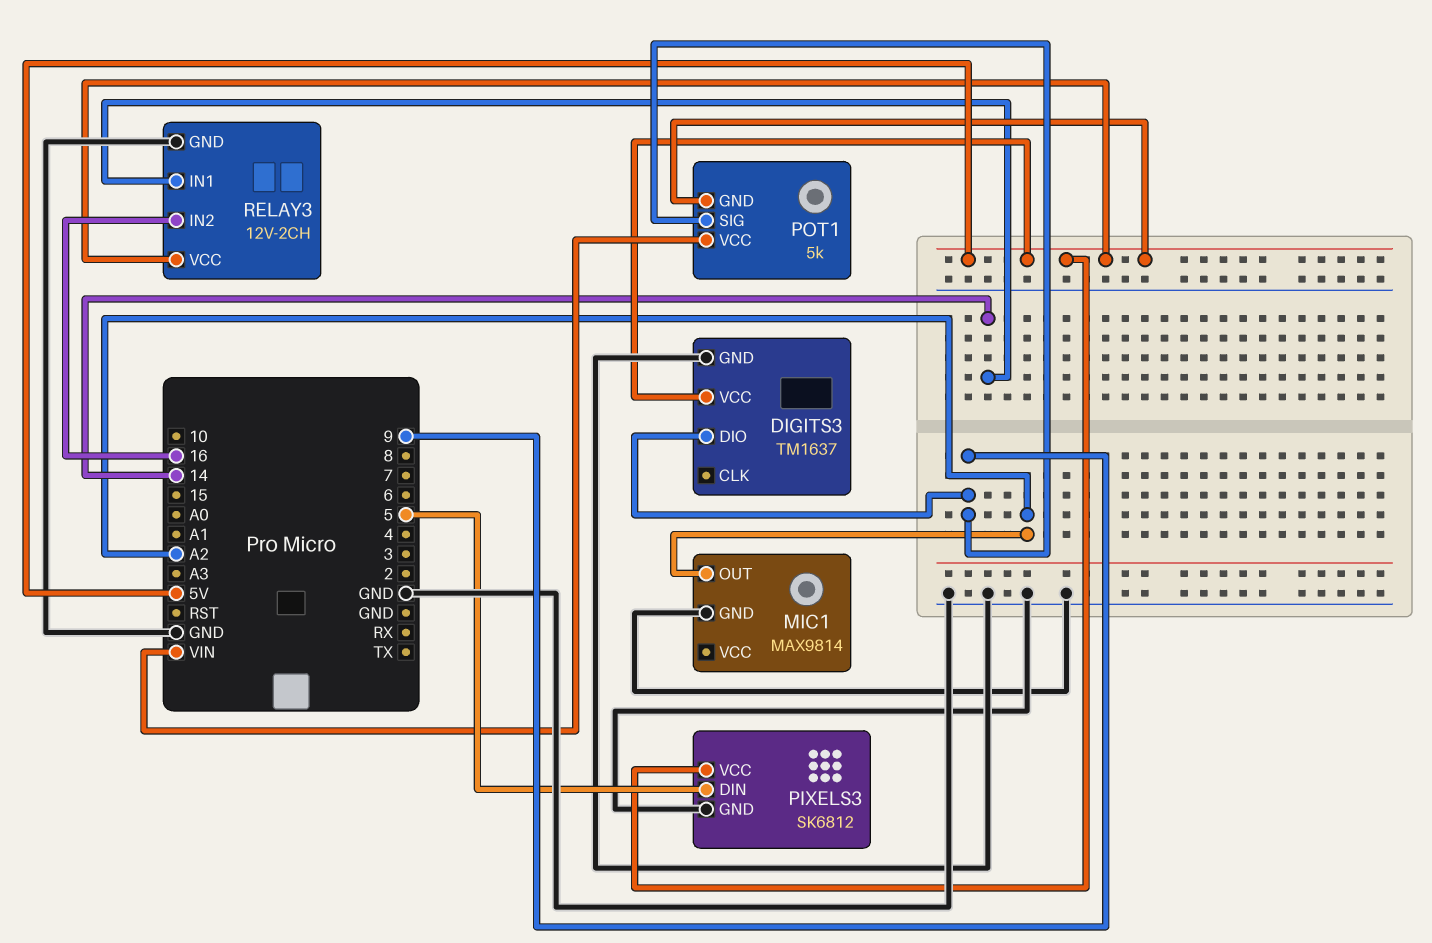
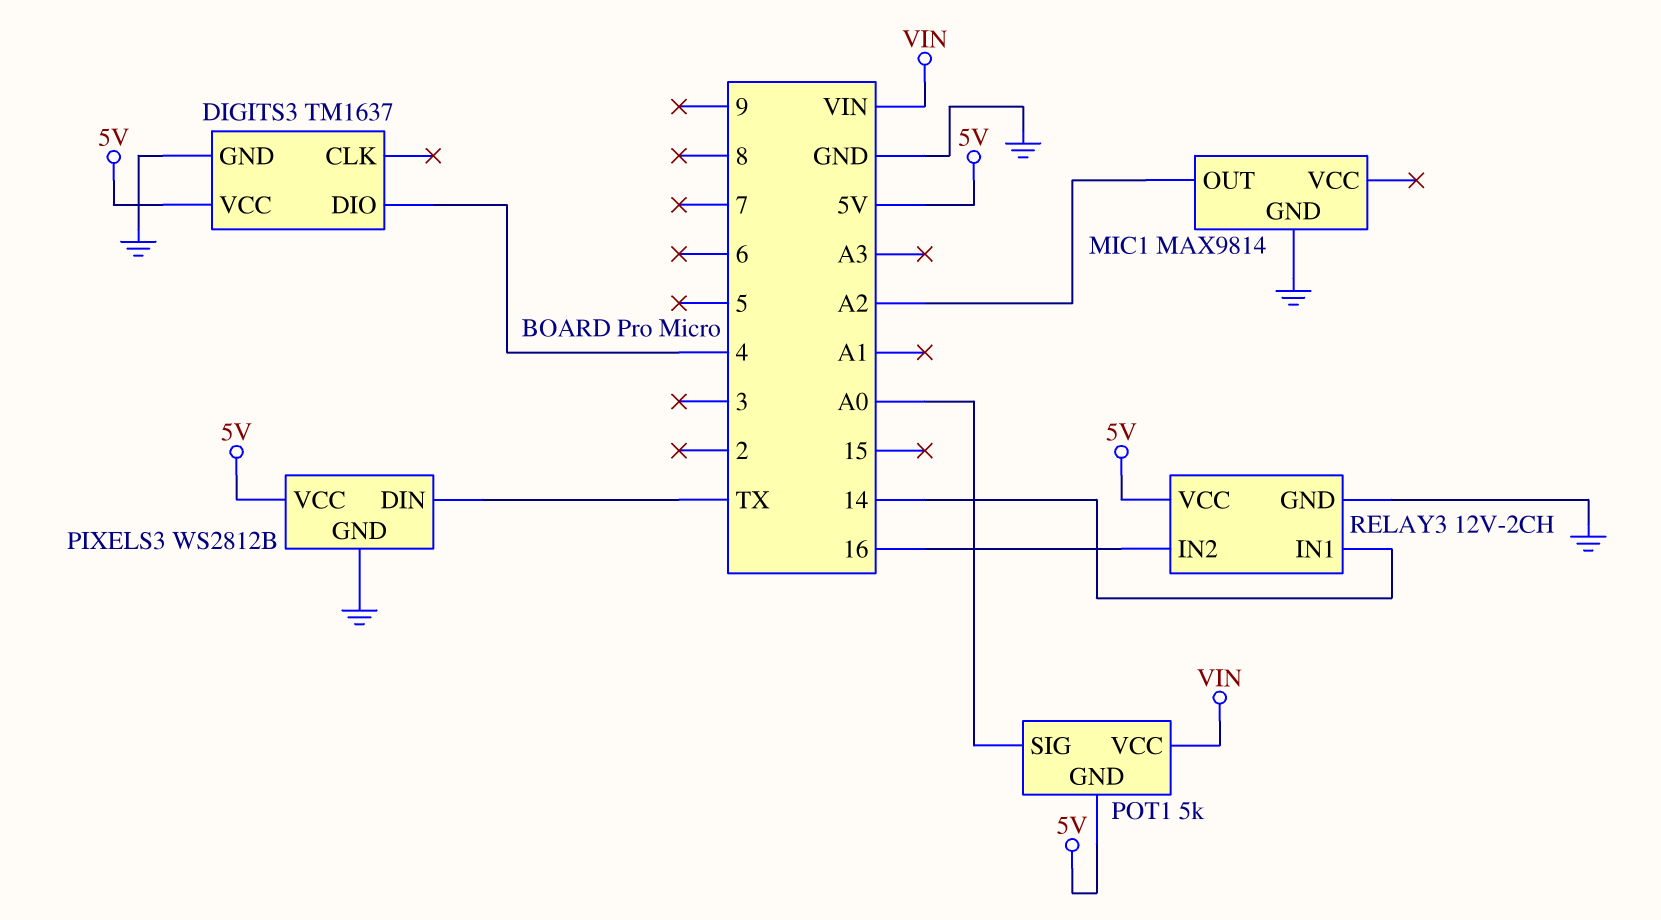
DIGITS3 pin DIO: 9 -> 4
PIXELS3: SK6812 -> WS2812B
PIXELS3 pin DIN: 5 -> TX
POT1 pin SIG: 9 -> A0

